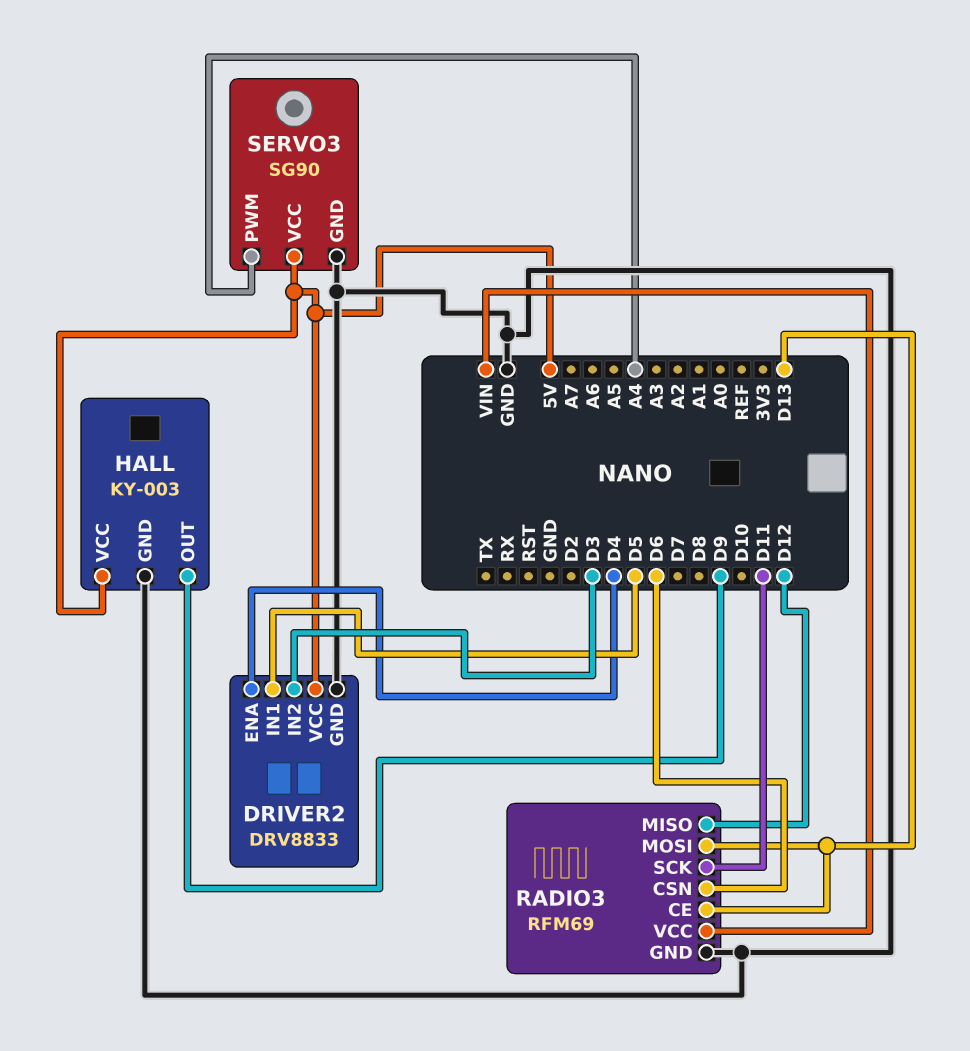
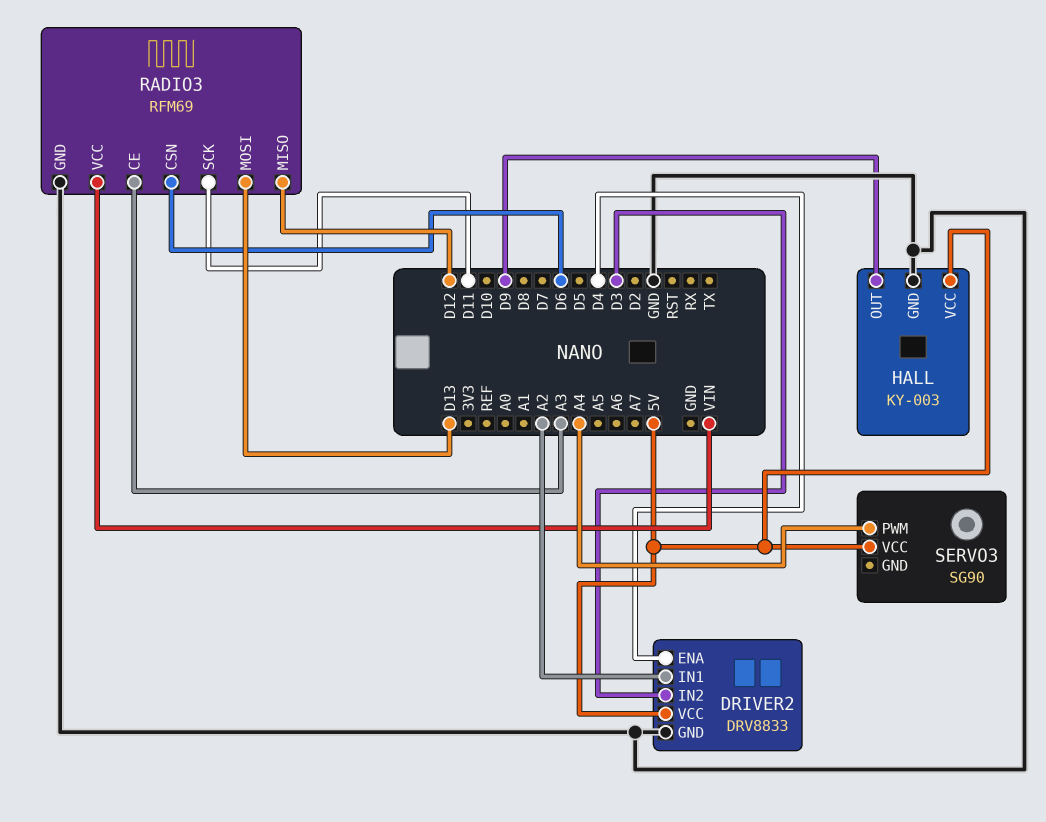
DRIVER2 pin IN1: D5 -> A2
RADIO3 pin CE: D13 -> A3
SERVO3 pin GND: GND -> none

